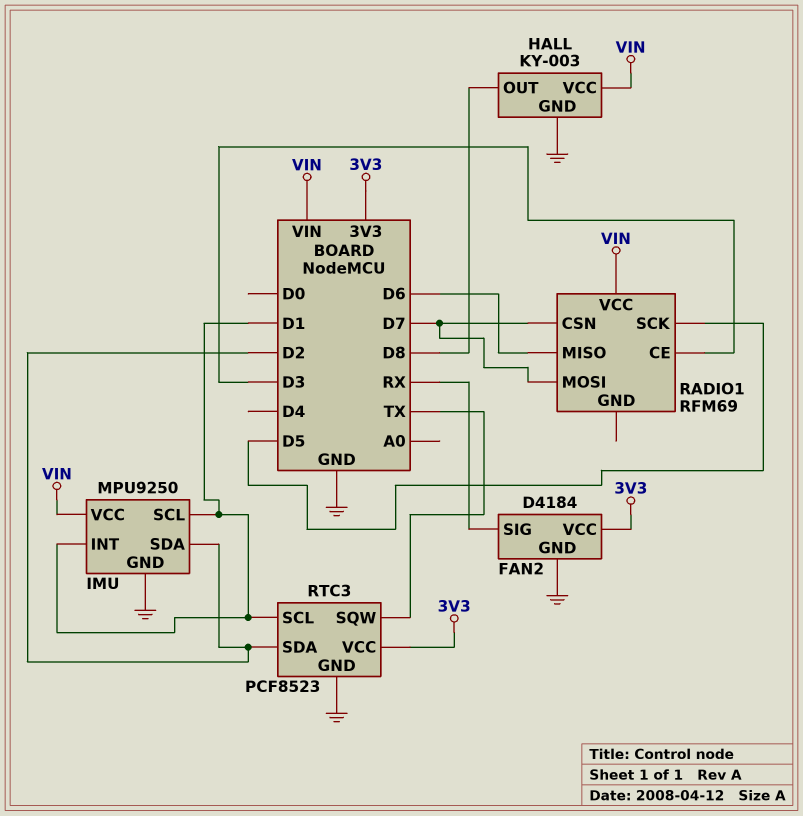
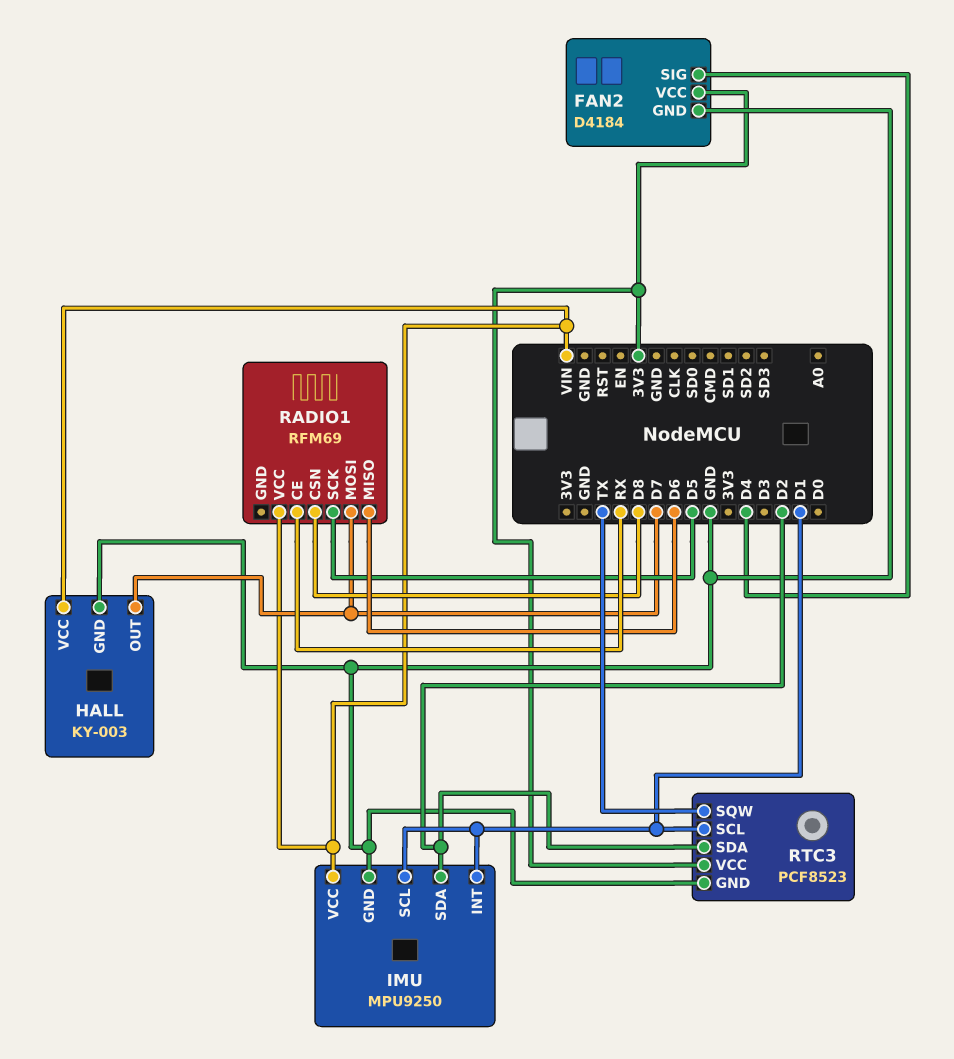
FAN2 pin SIG: RX -> D4
HALL pin OUT: D8 -> D7
RADIO1 pin CE: D3 -> RX
RADIO1 pin CSN: D7 -> D8

